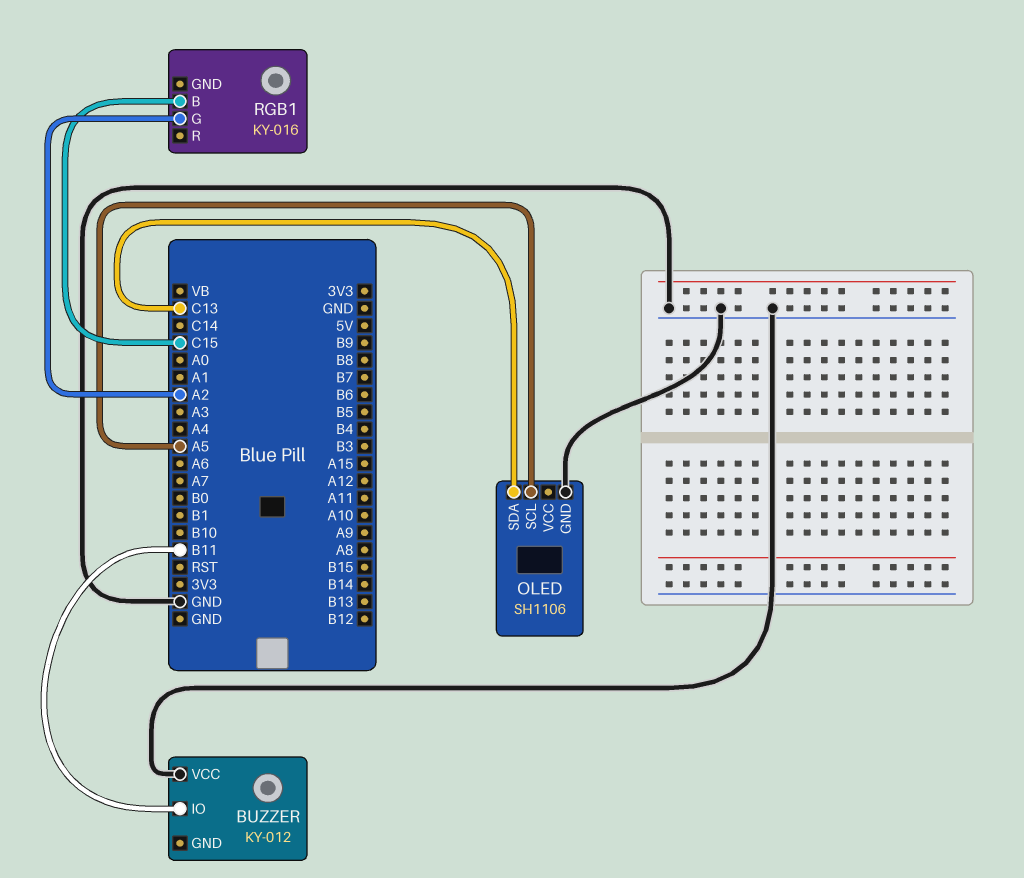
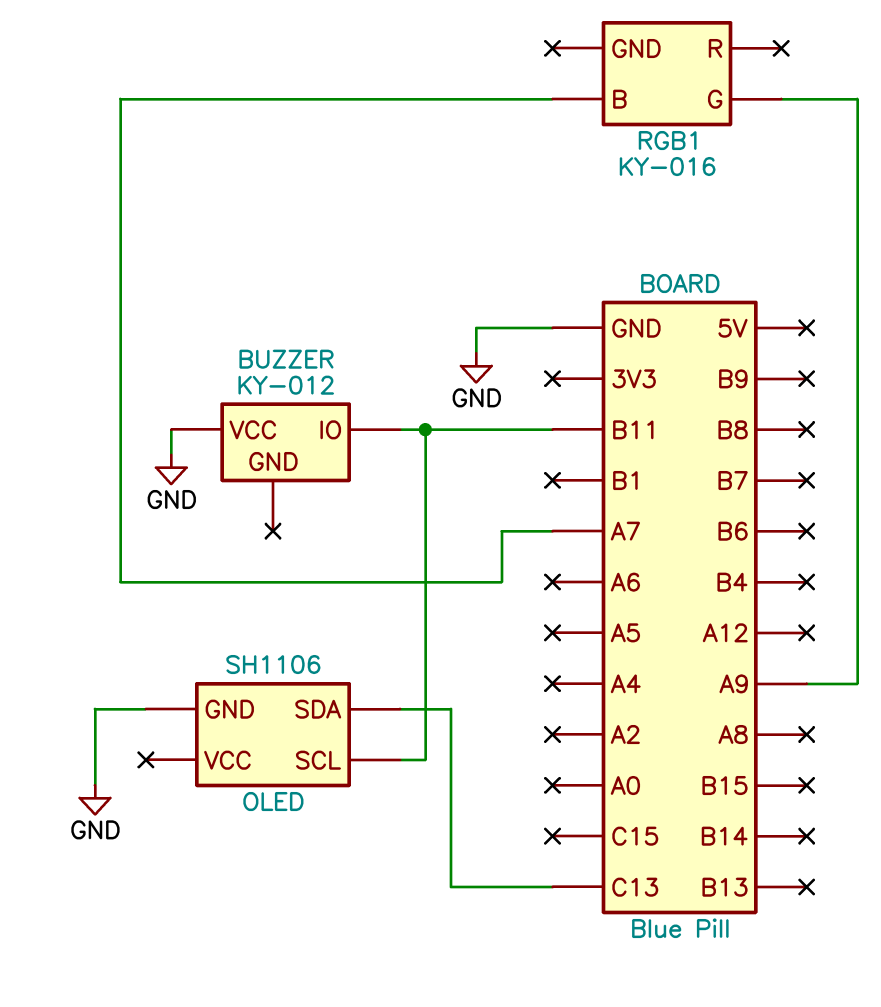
OLED pin SCL: A5 -> B11
RGB1 pin B: C15 -> A7
RGB1 pin G: A2 -> A9

